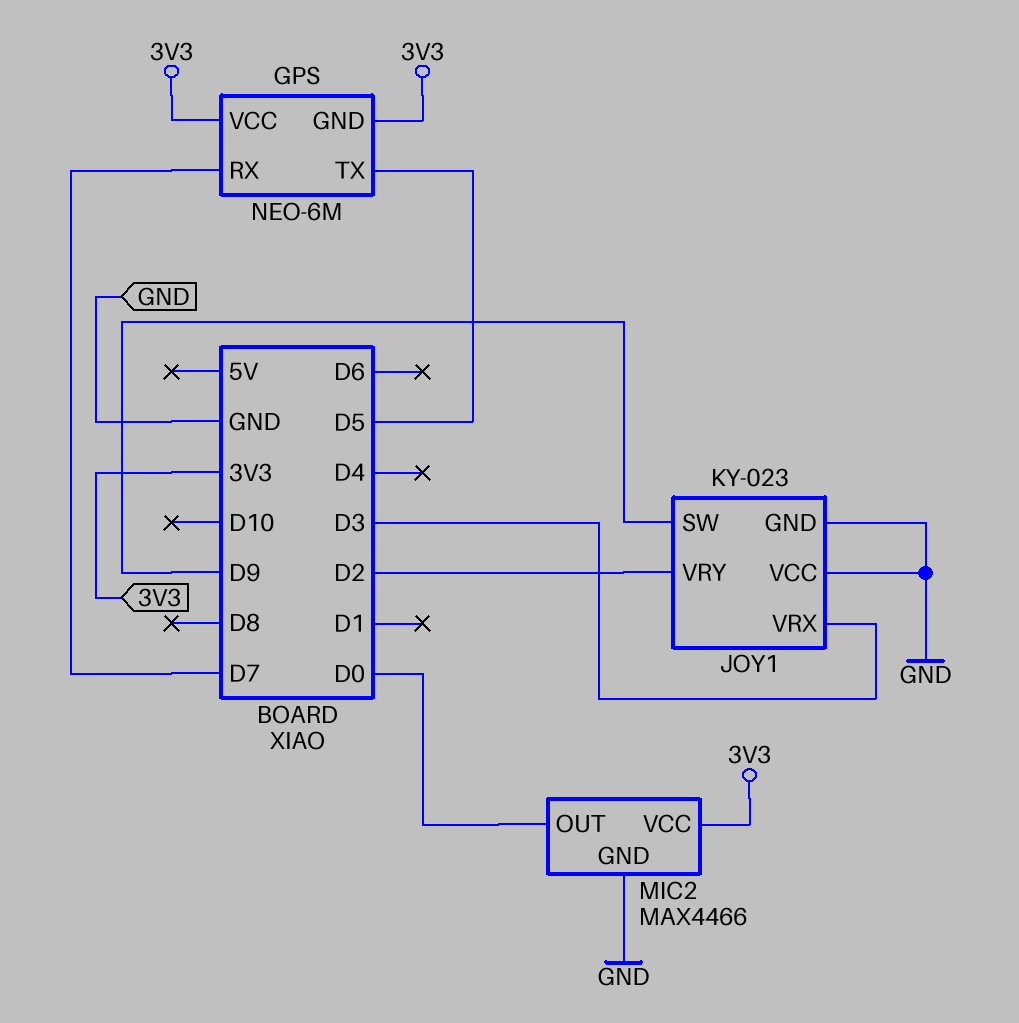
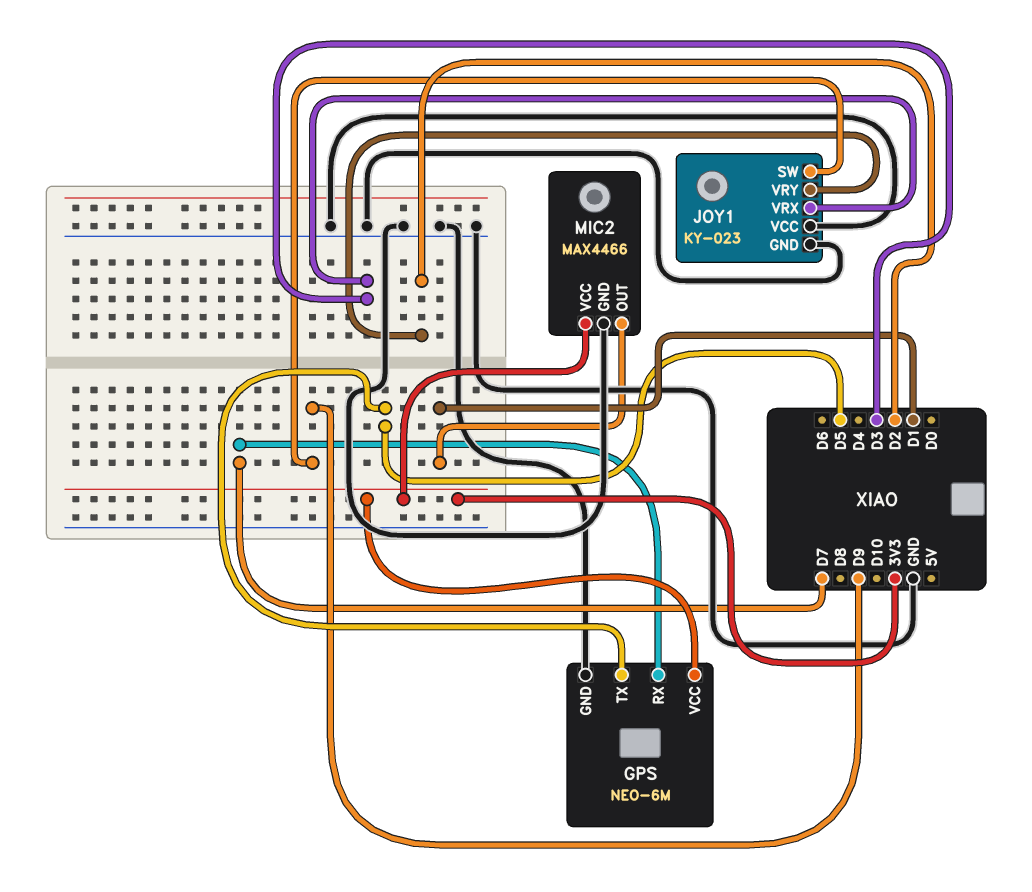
GPS pin GND: 3V3 -> GND
MIC2 pin OUT: D0 -> D1

